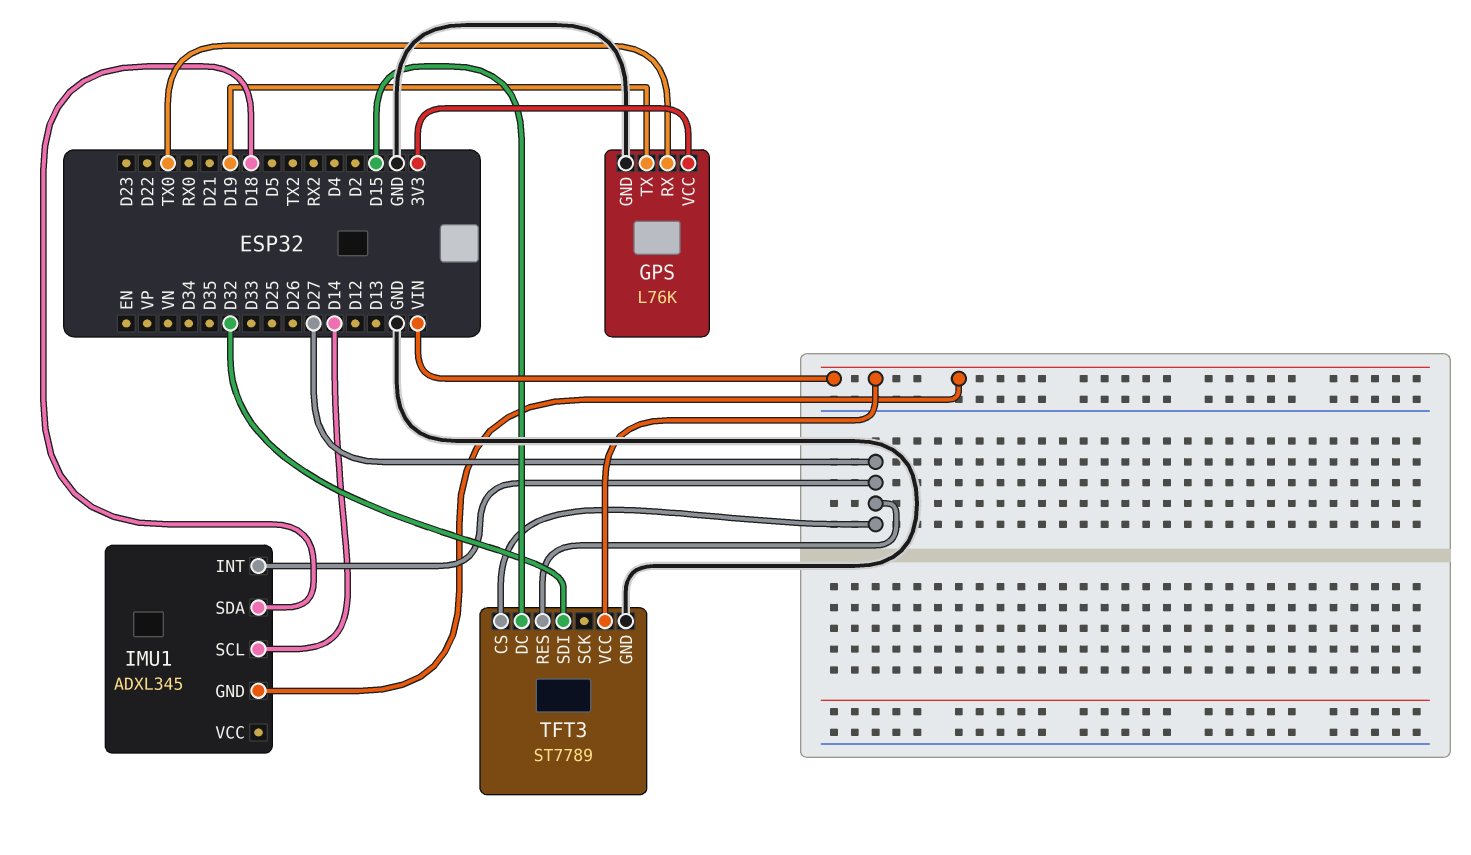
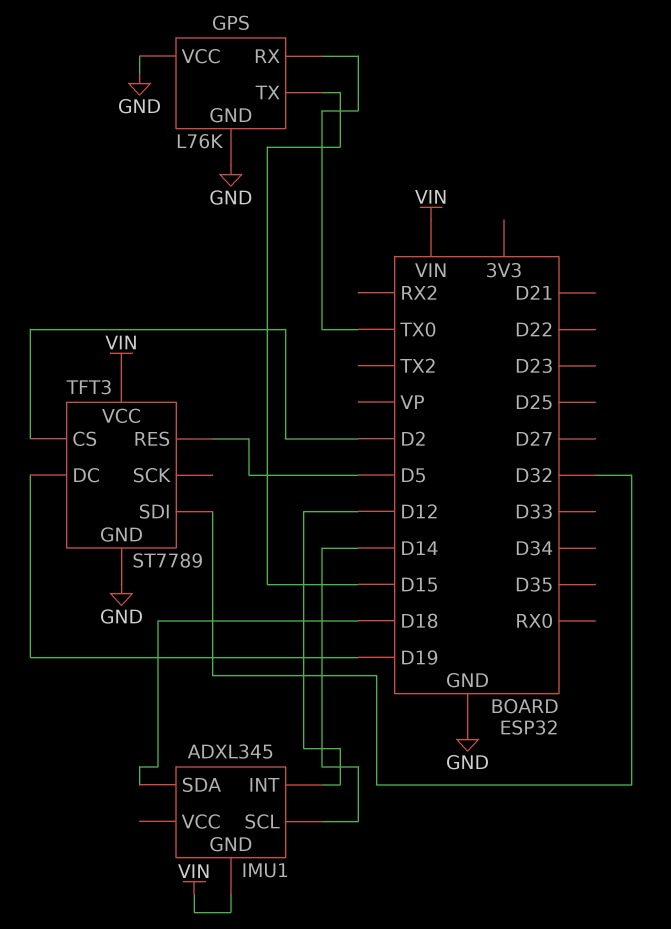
GPS pin TX: D19 -> D15
GPS pin VCC: 3V3 -> GND
IMU1 pin INT: D27 -> D12
TFT3 pin CS: D27 -> D2
TFT3 pin DC: D15 -> D19
TFT3 pin RES: D27 -> D5

